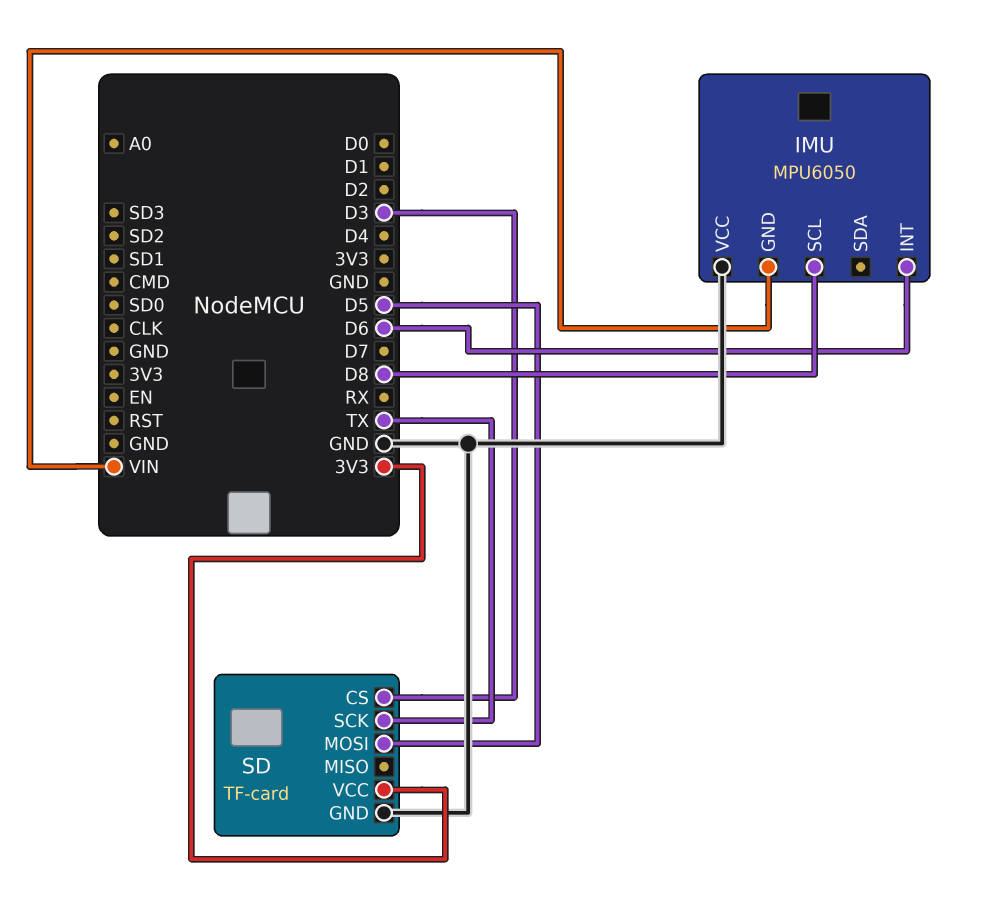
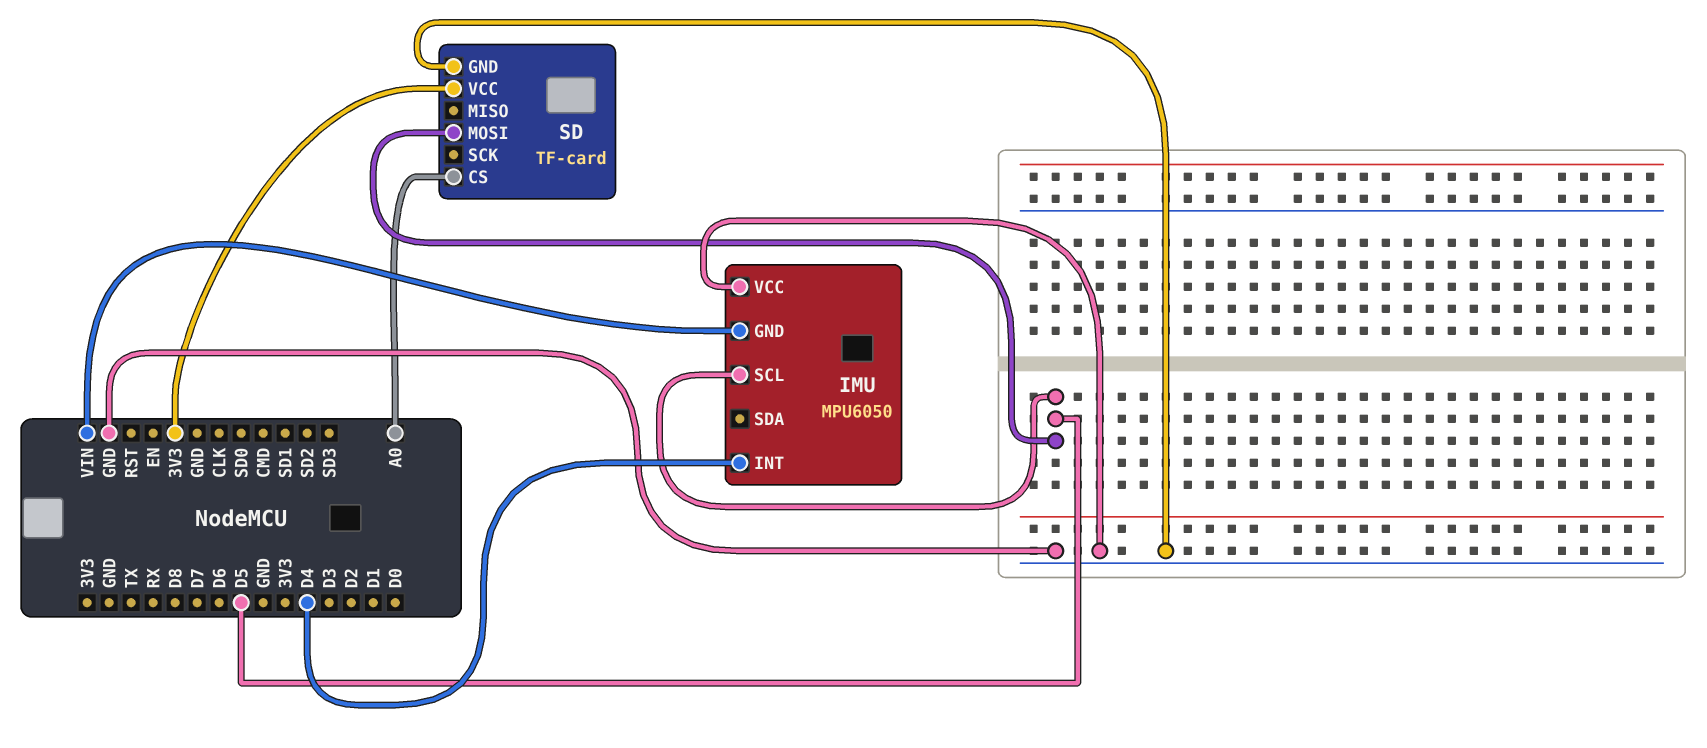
IMU pin INT: D6 -> D4
IMU pin SCL: D8 -> D5
SD pin CS: D3 -> A0
SD pin SCK: TX -> none

